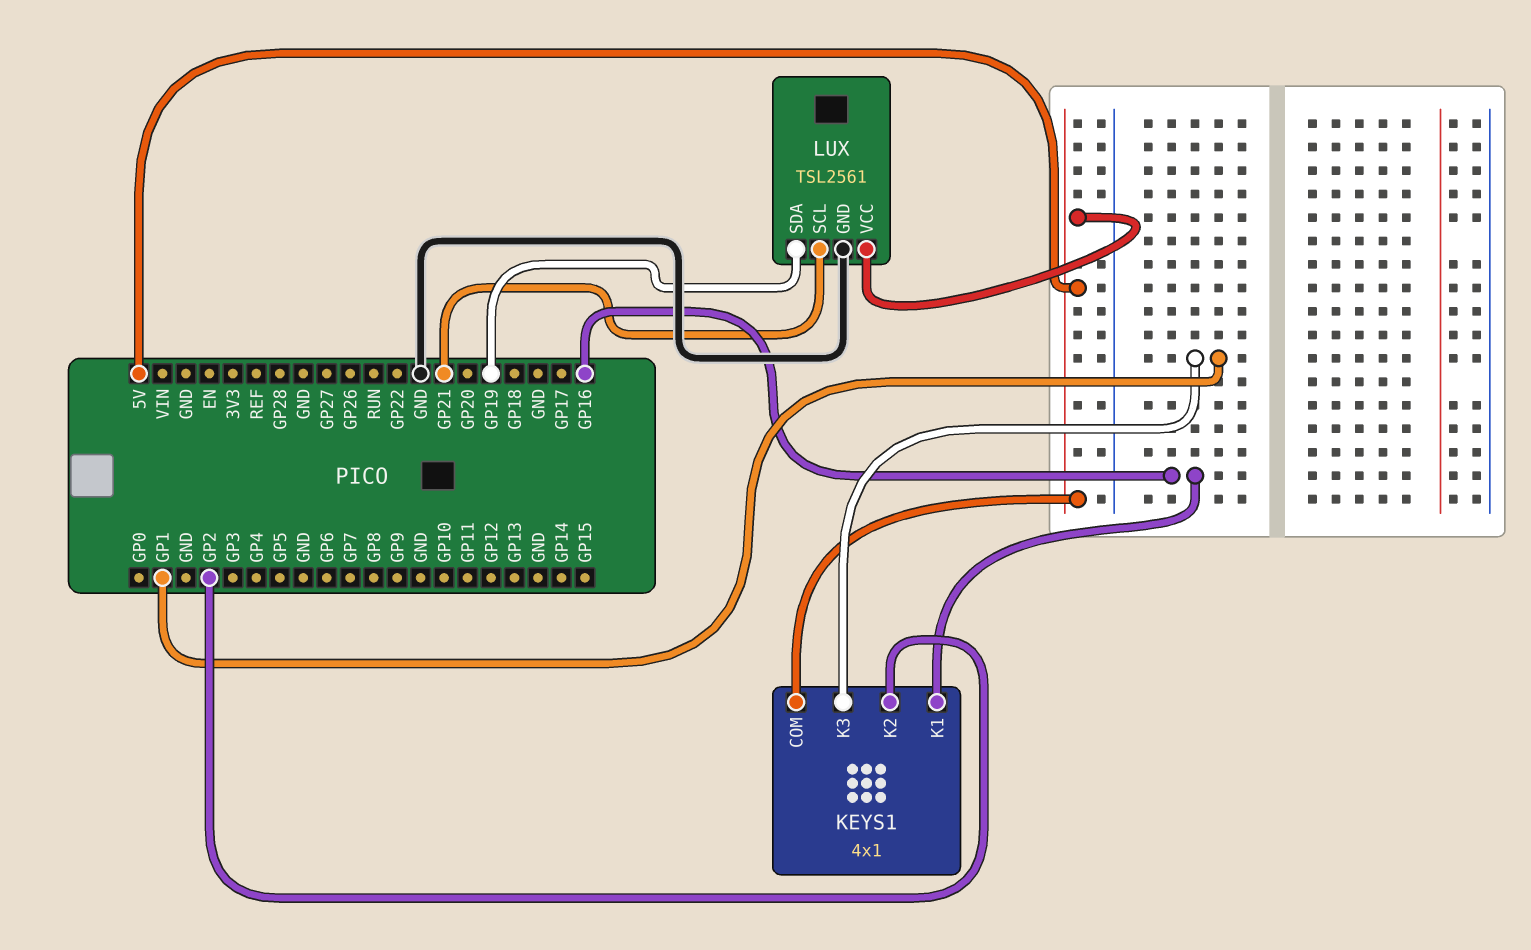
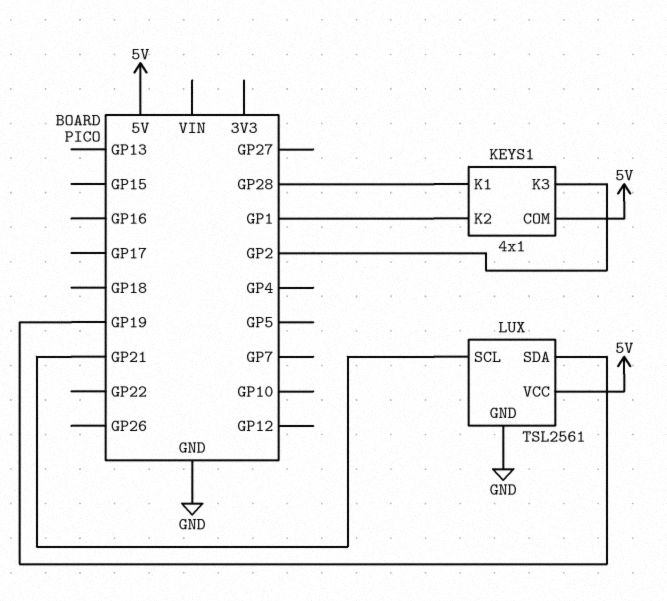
KEYS1 pin K1: GP16 -> GP28
KEYS1 pin K2: GP2 -> GP1
KEYS1 pin K3: GP1 -> GP2

